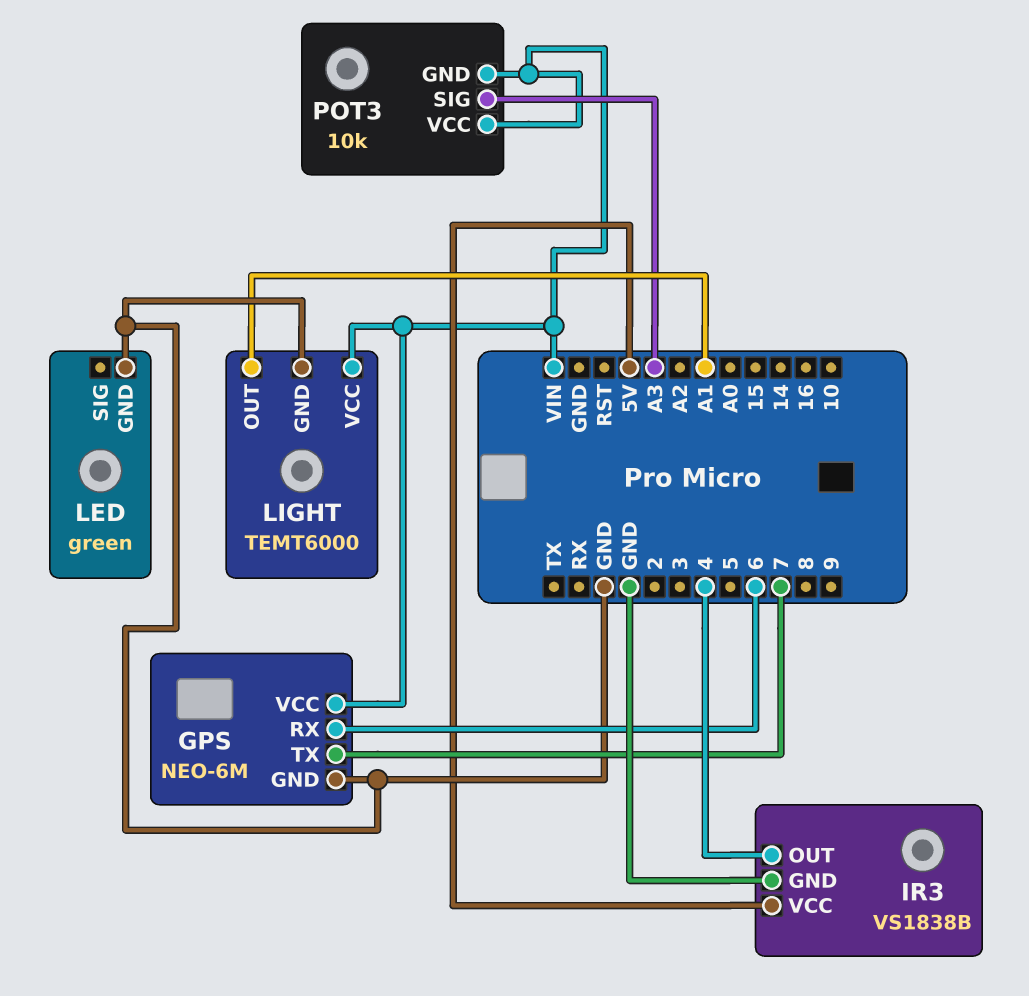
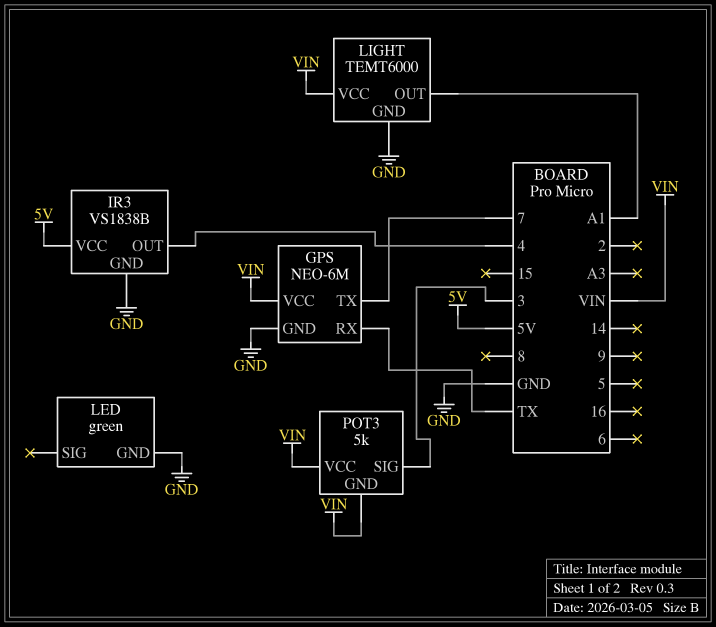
GPS pin RX: 6 -> TX
POT3: 10k -> 5k
POT3 pin SIG: A3 -> 3

